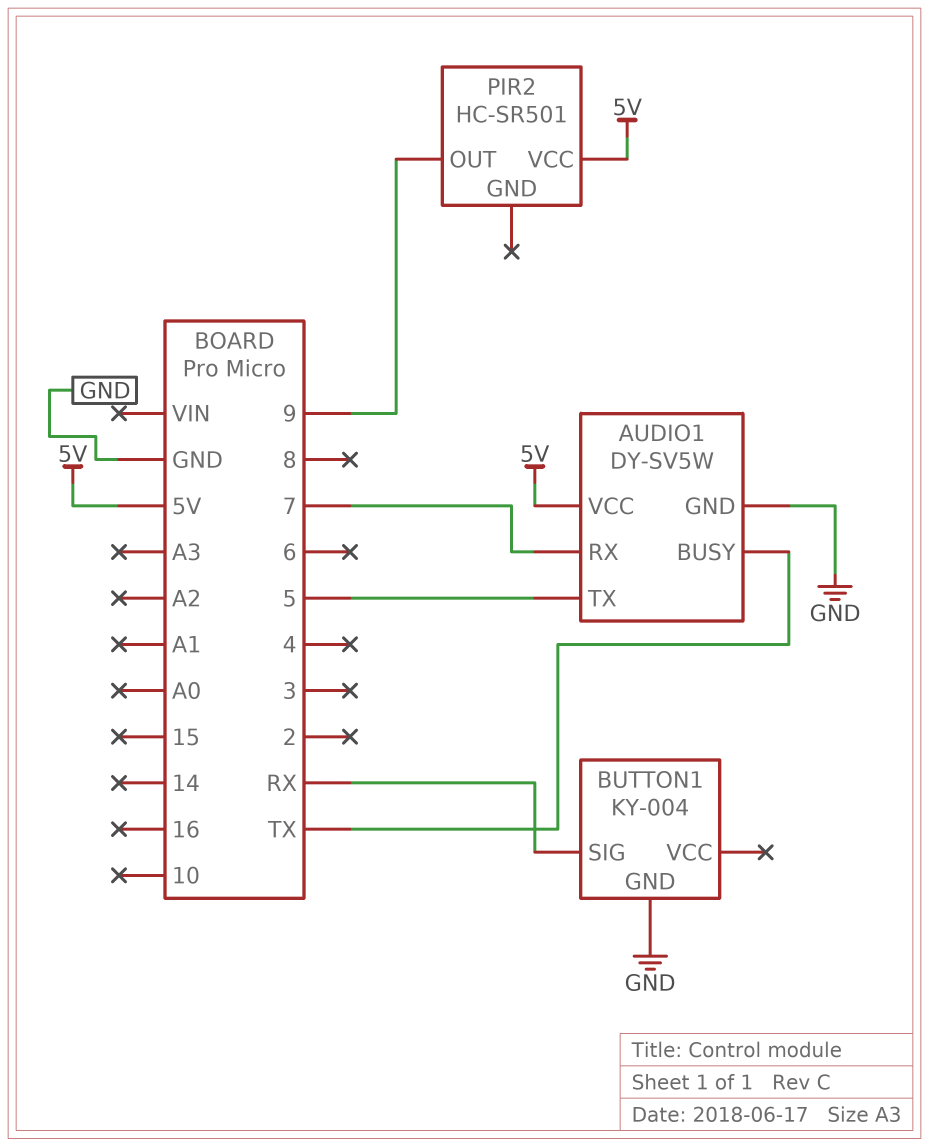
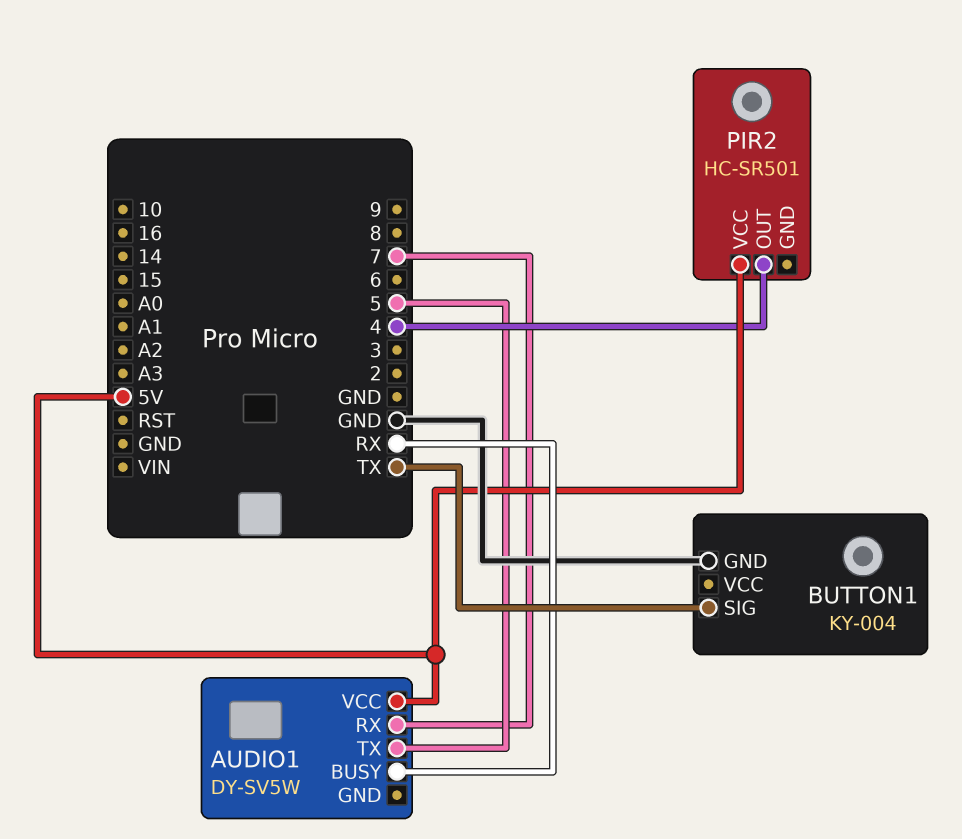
AUDIO1 pin BUSY: TX -> RX
AUDIO1 pin GND: GND -> none
BUTTON1 pin SIG: RX -> TX
PIR2 pin OUT: 9 -> 4

